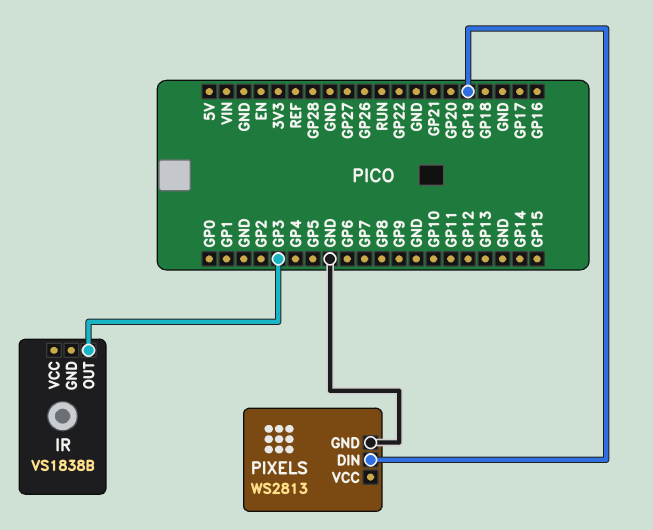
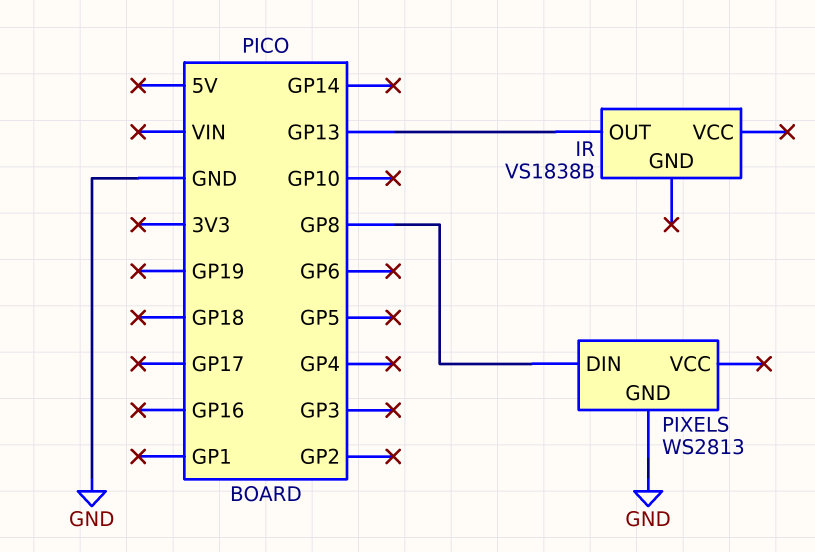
IR pin OUT: GP3 -> GP13
PIXELS pin DIN: GP19 -> GP8

